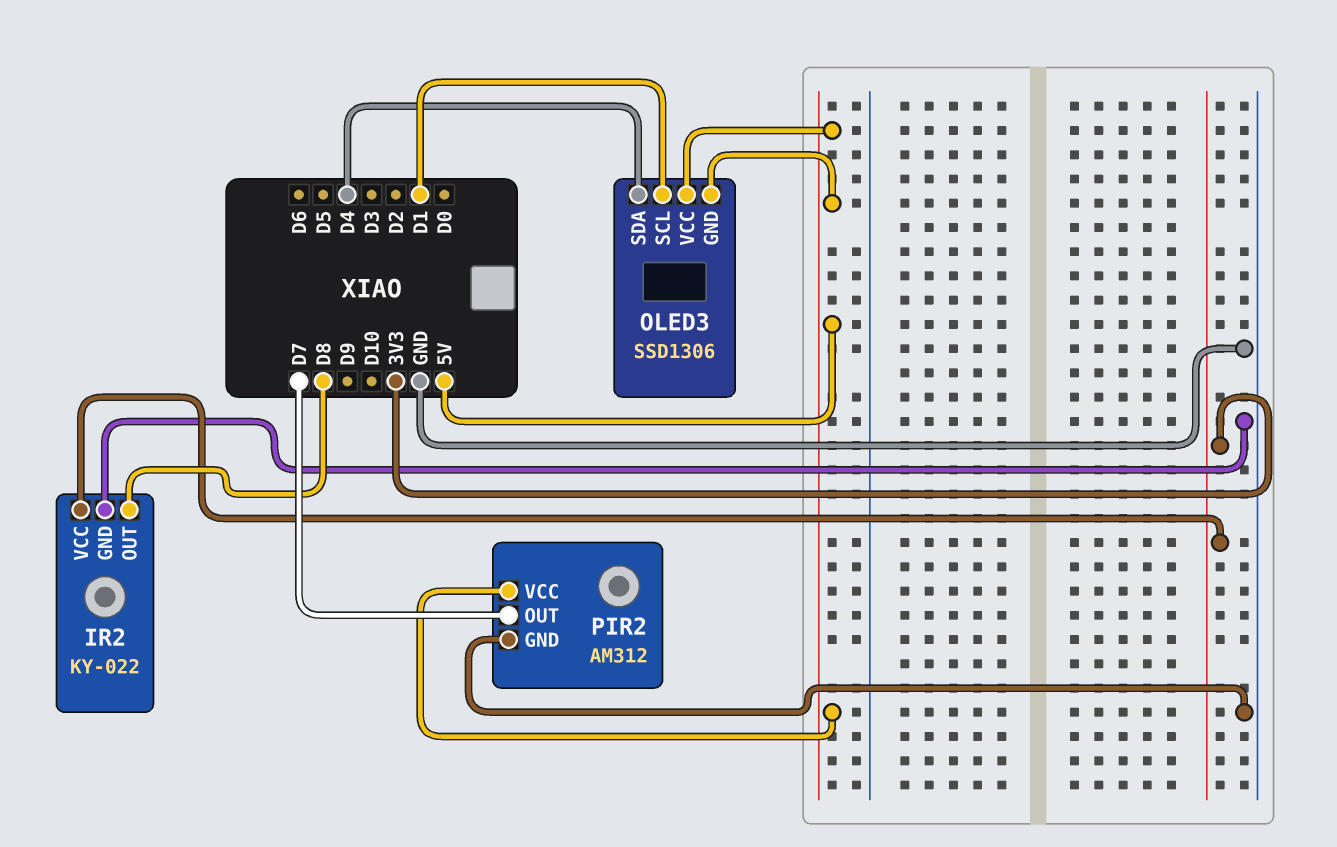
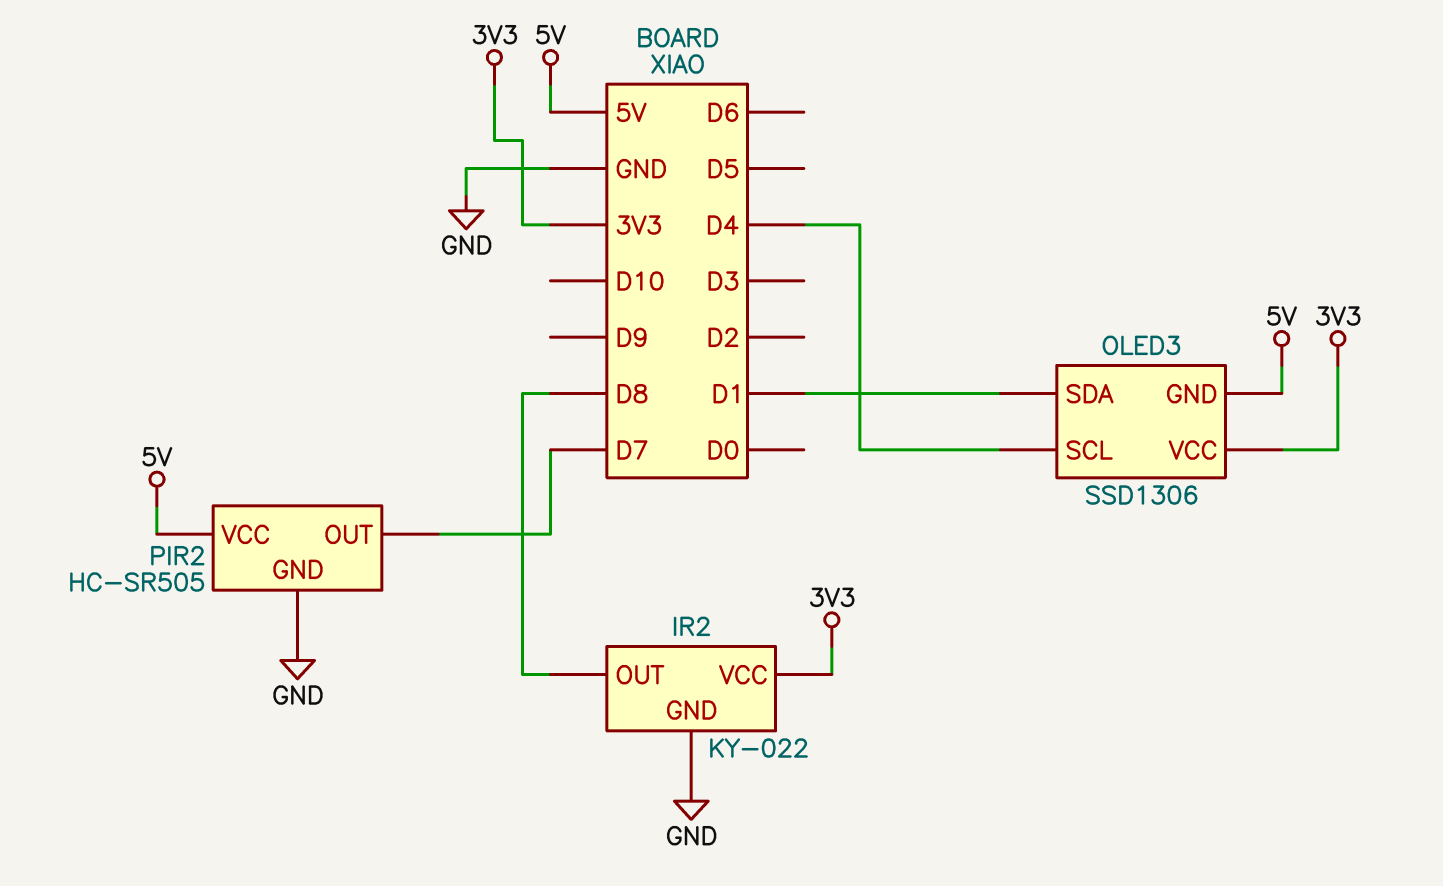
OLED3 pin SCL: D1 -> D4
OLED3 pin SDA: D4 -> D1
OLED3 pin VCC: 5V -> 3V3
PIR2: AM312 -> HC-SR505

